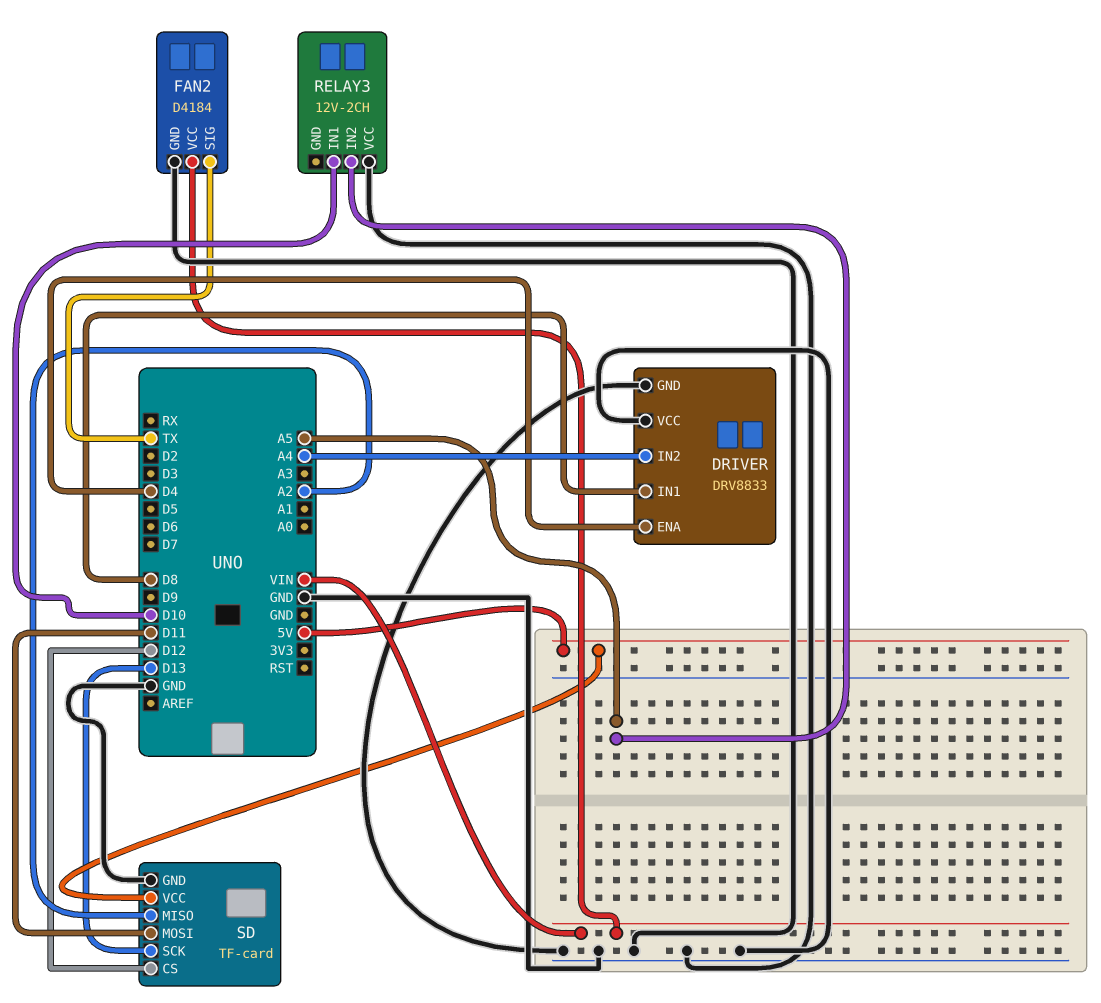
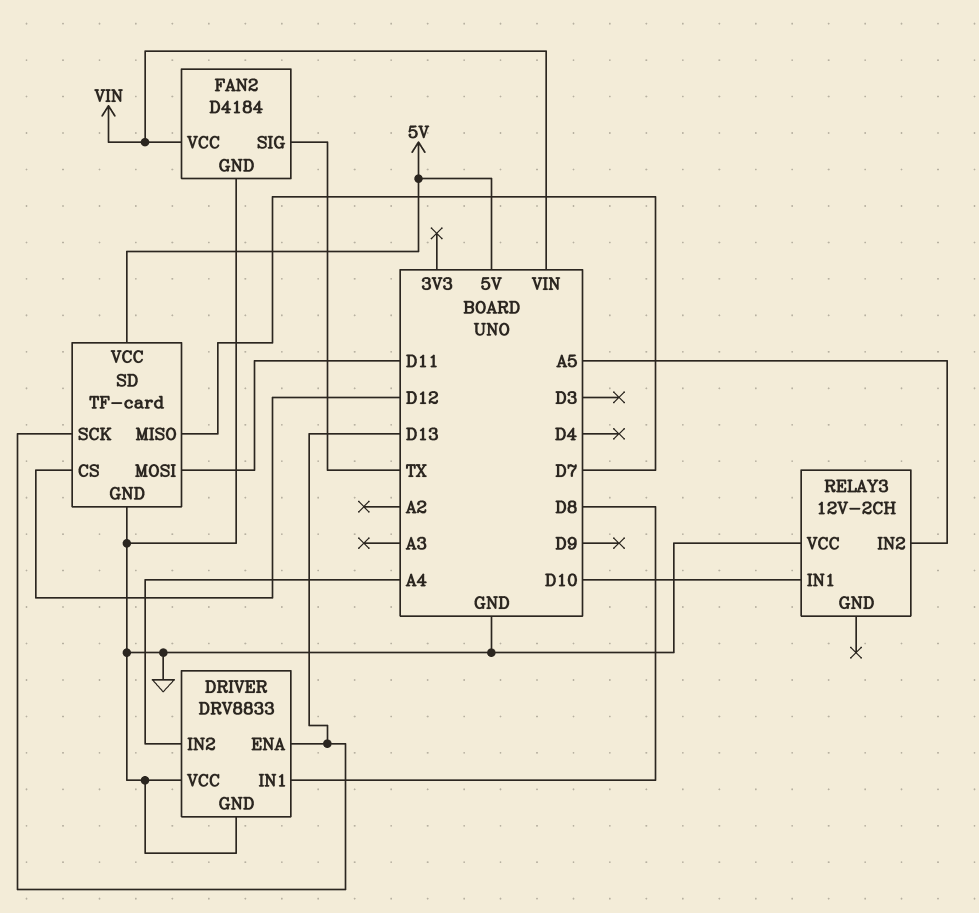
DRIVER pin ENA: D4 -> D13
SD pin MISO: A2 -> D7

